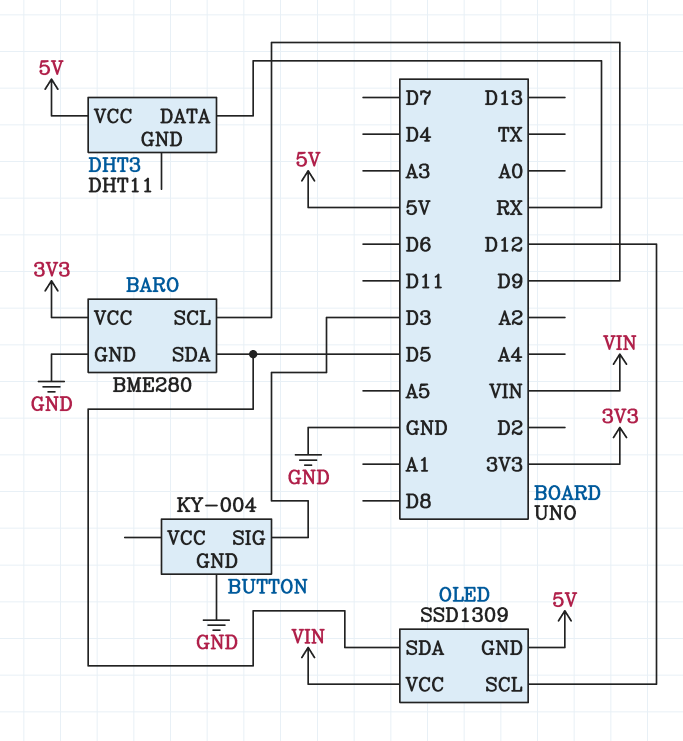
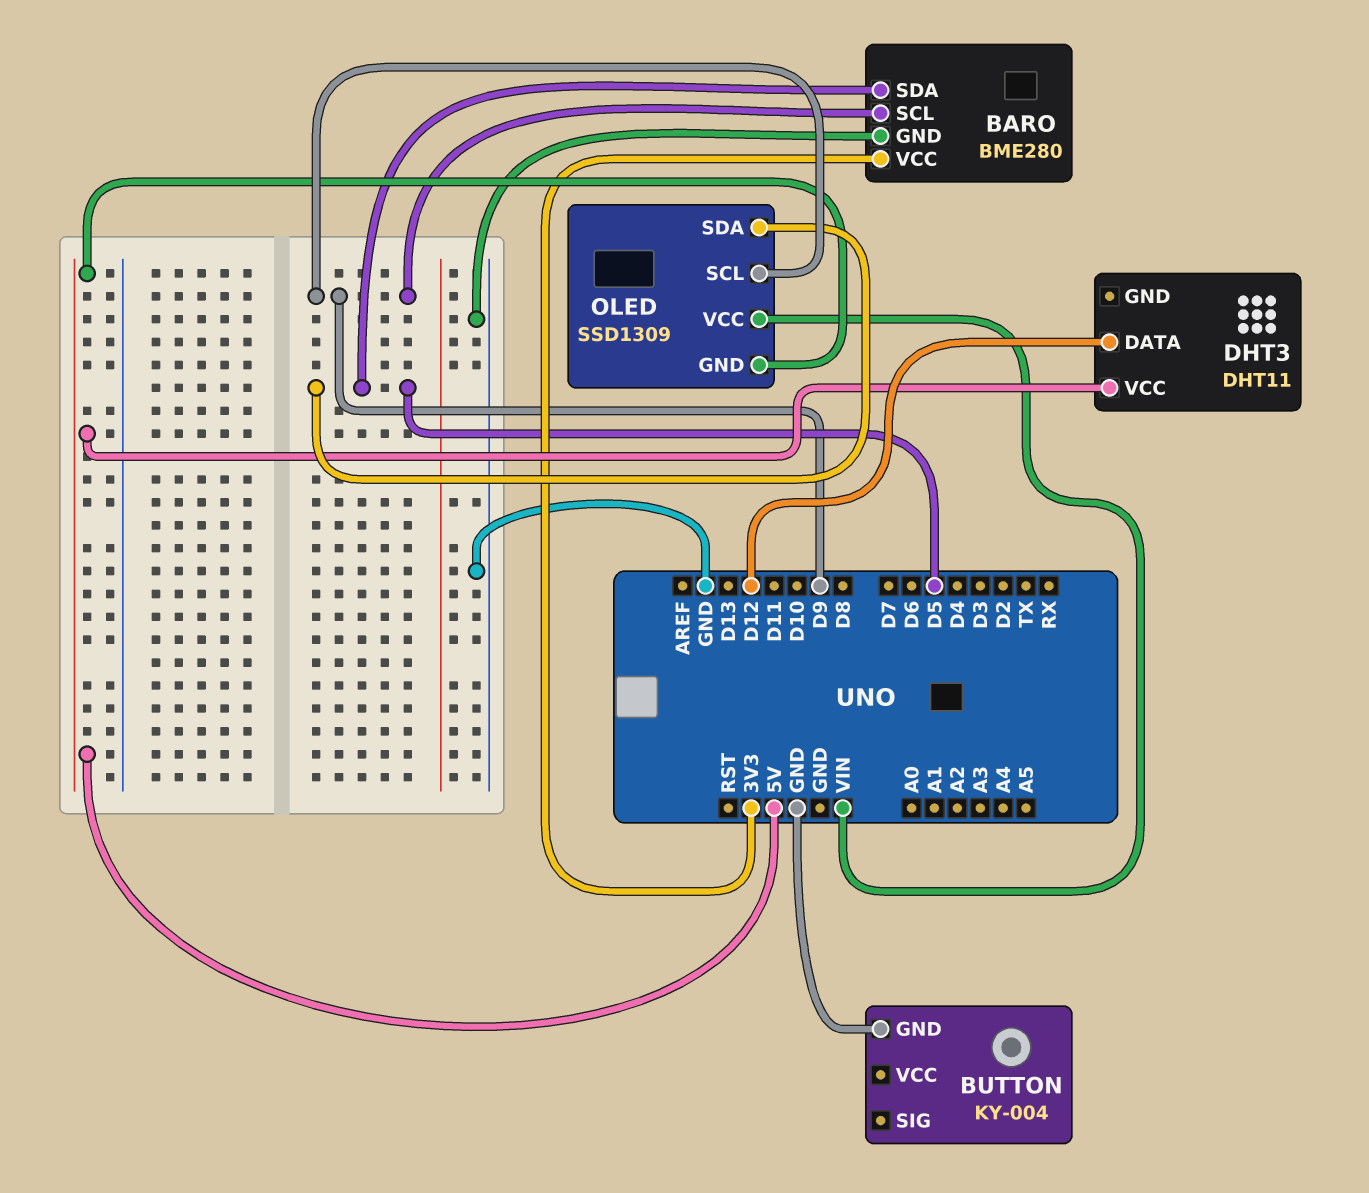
BUTTON pin SIG: D3 -> none
DHT3 pin DATA: RX -> D12
OLED pin SCL: D12 -> D9

